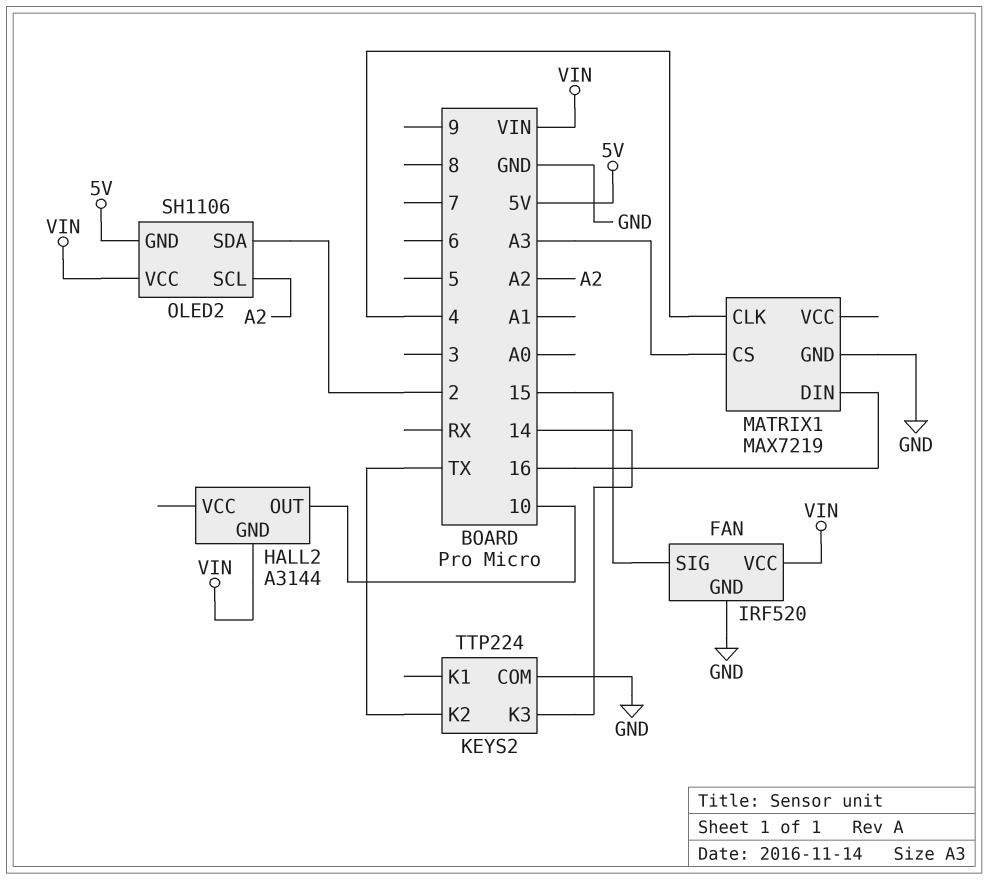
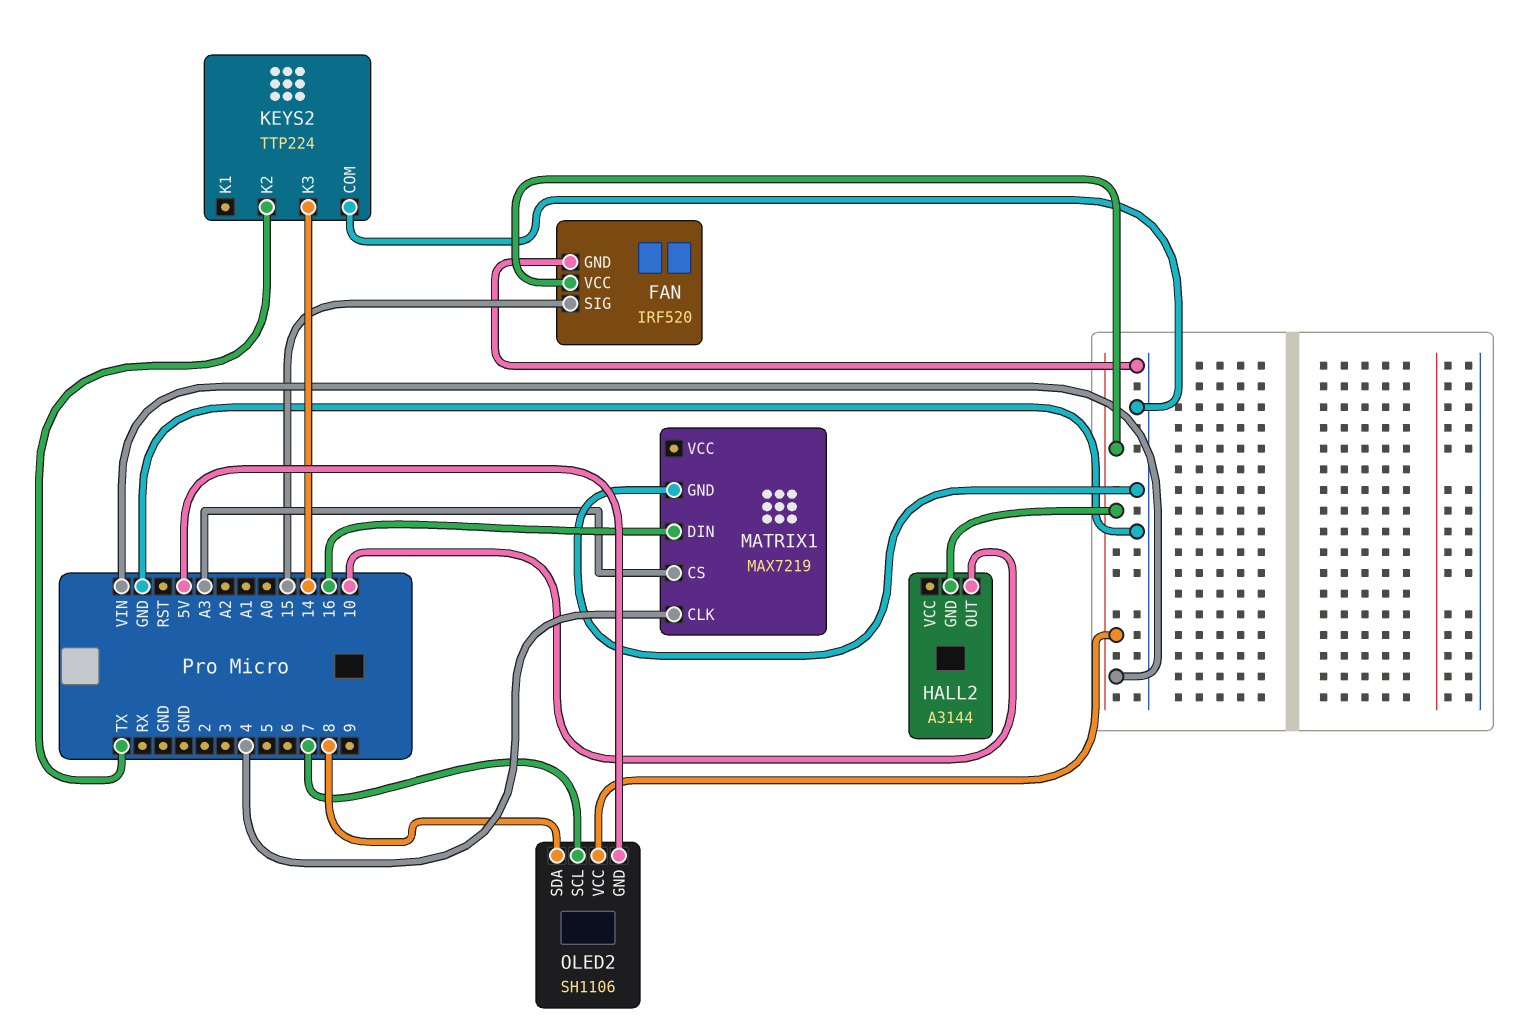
OLED2 pin SCL: A2 -> 7
OLED2 pin SDA: 2 -> 8

